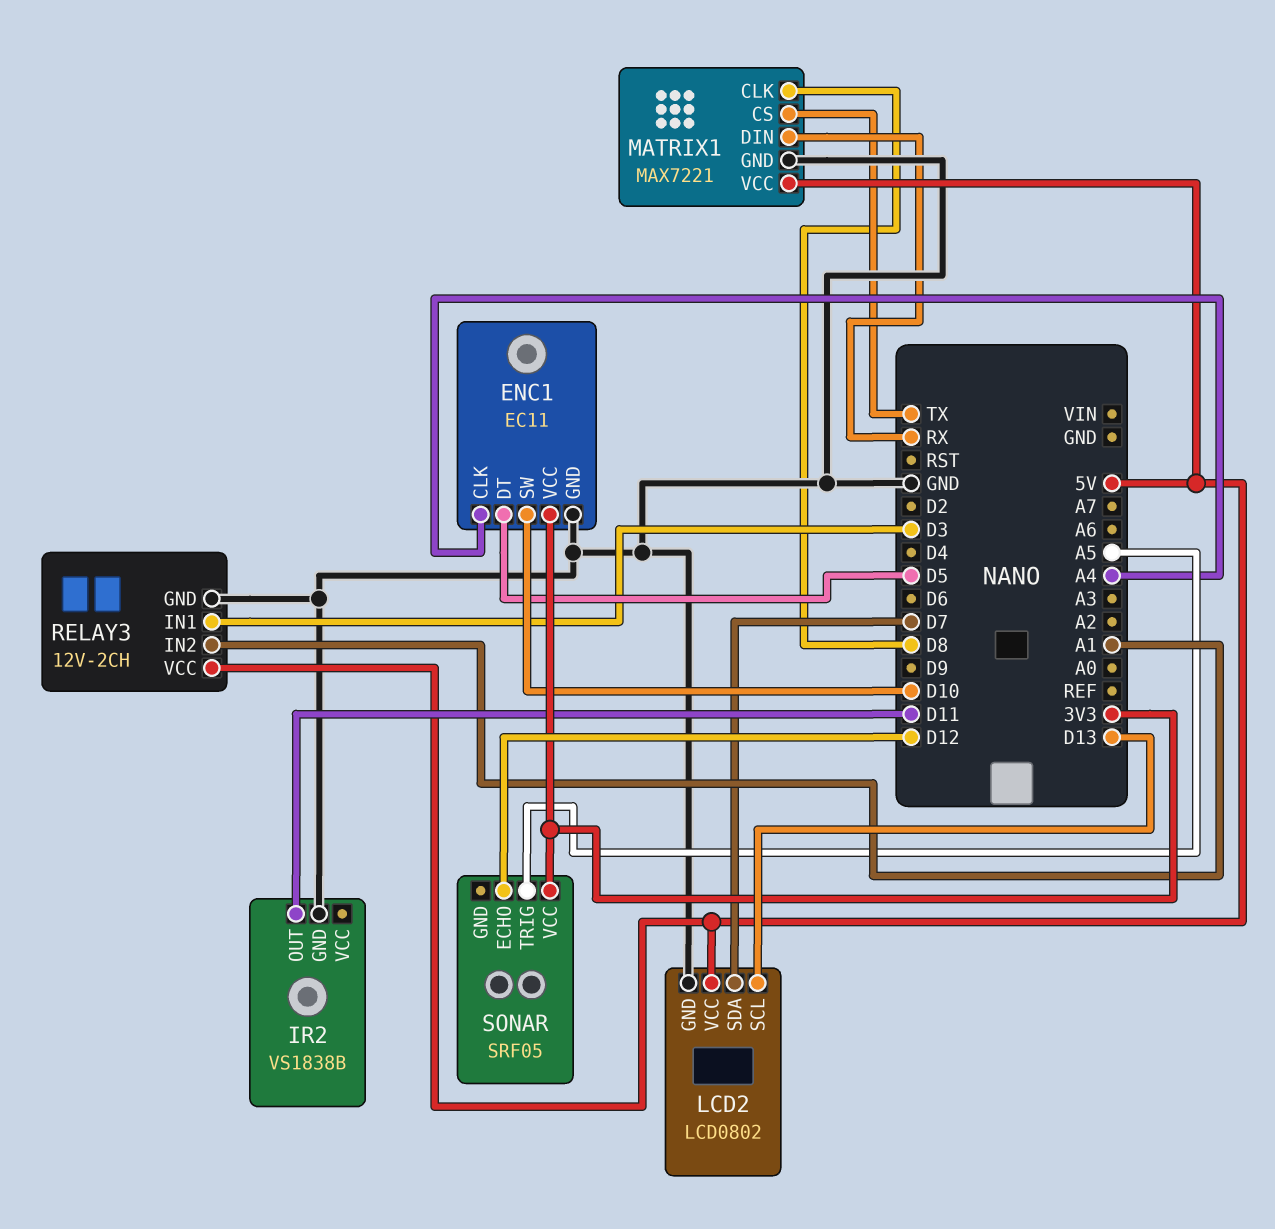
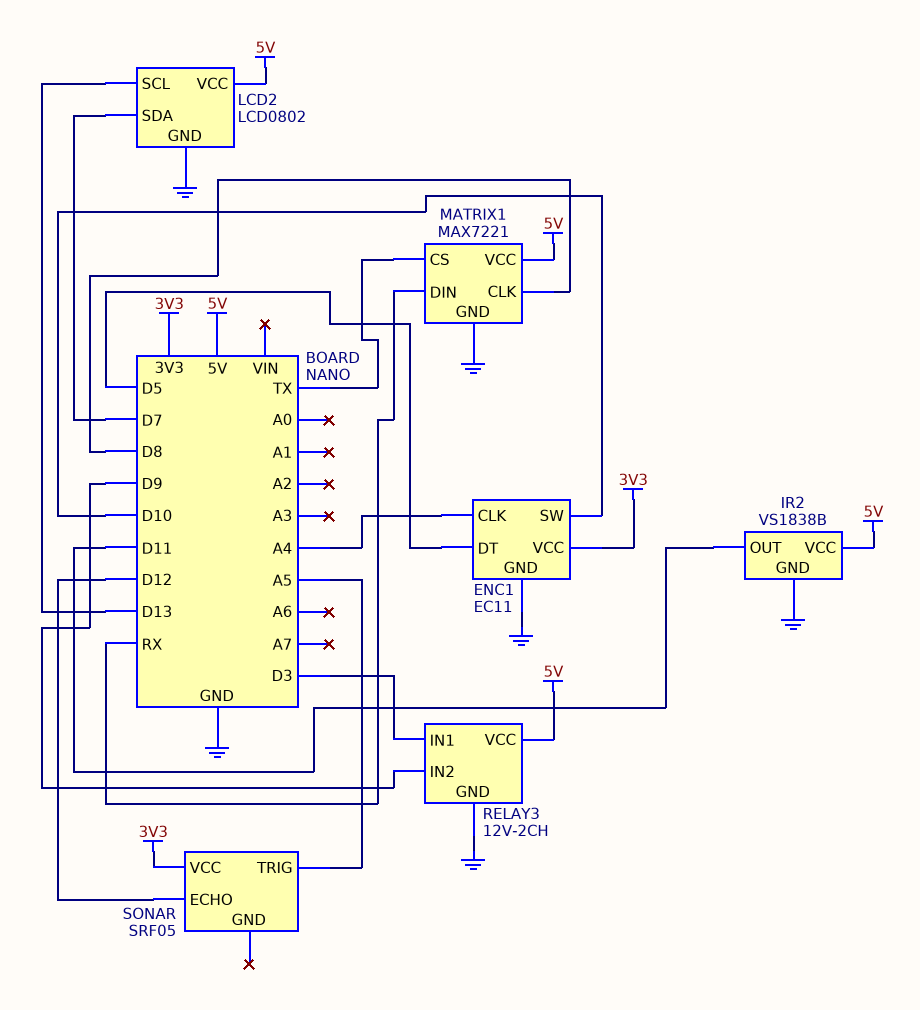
IR2 pin VCC: none -> 5V
RELAY3 pin IN2: A1 -> D9

